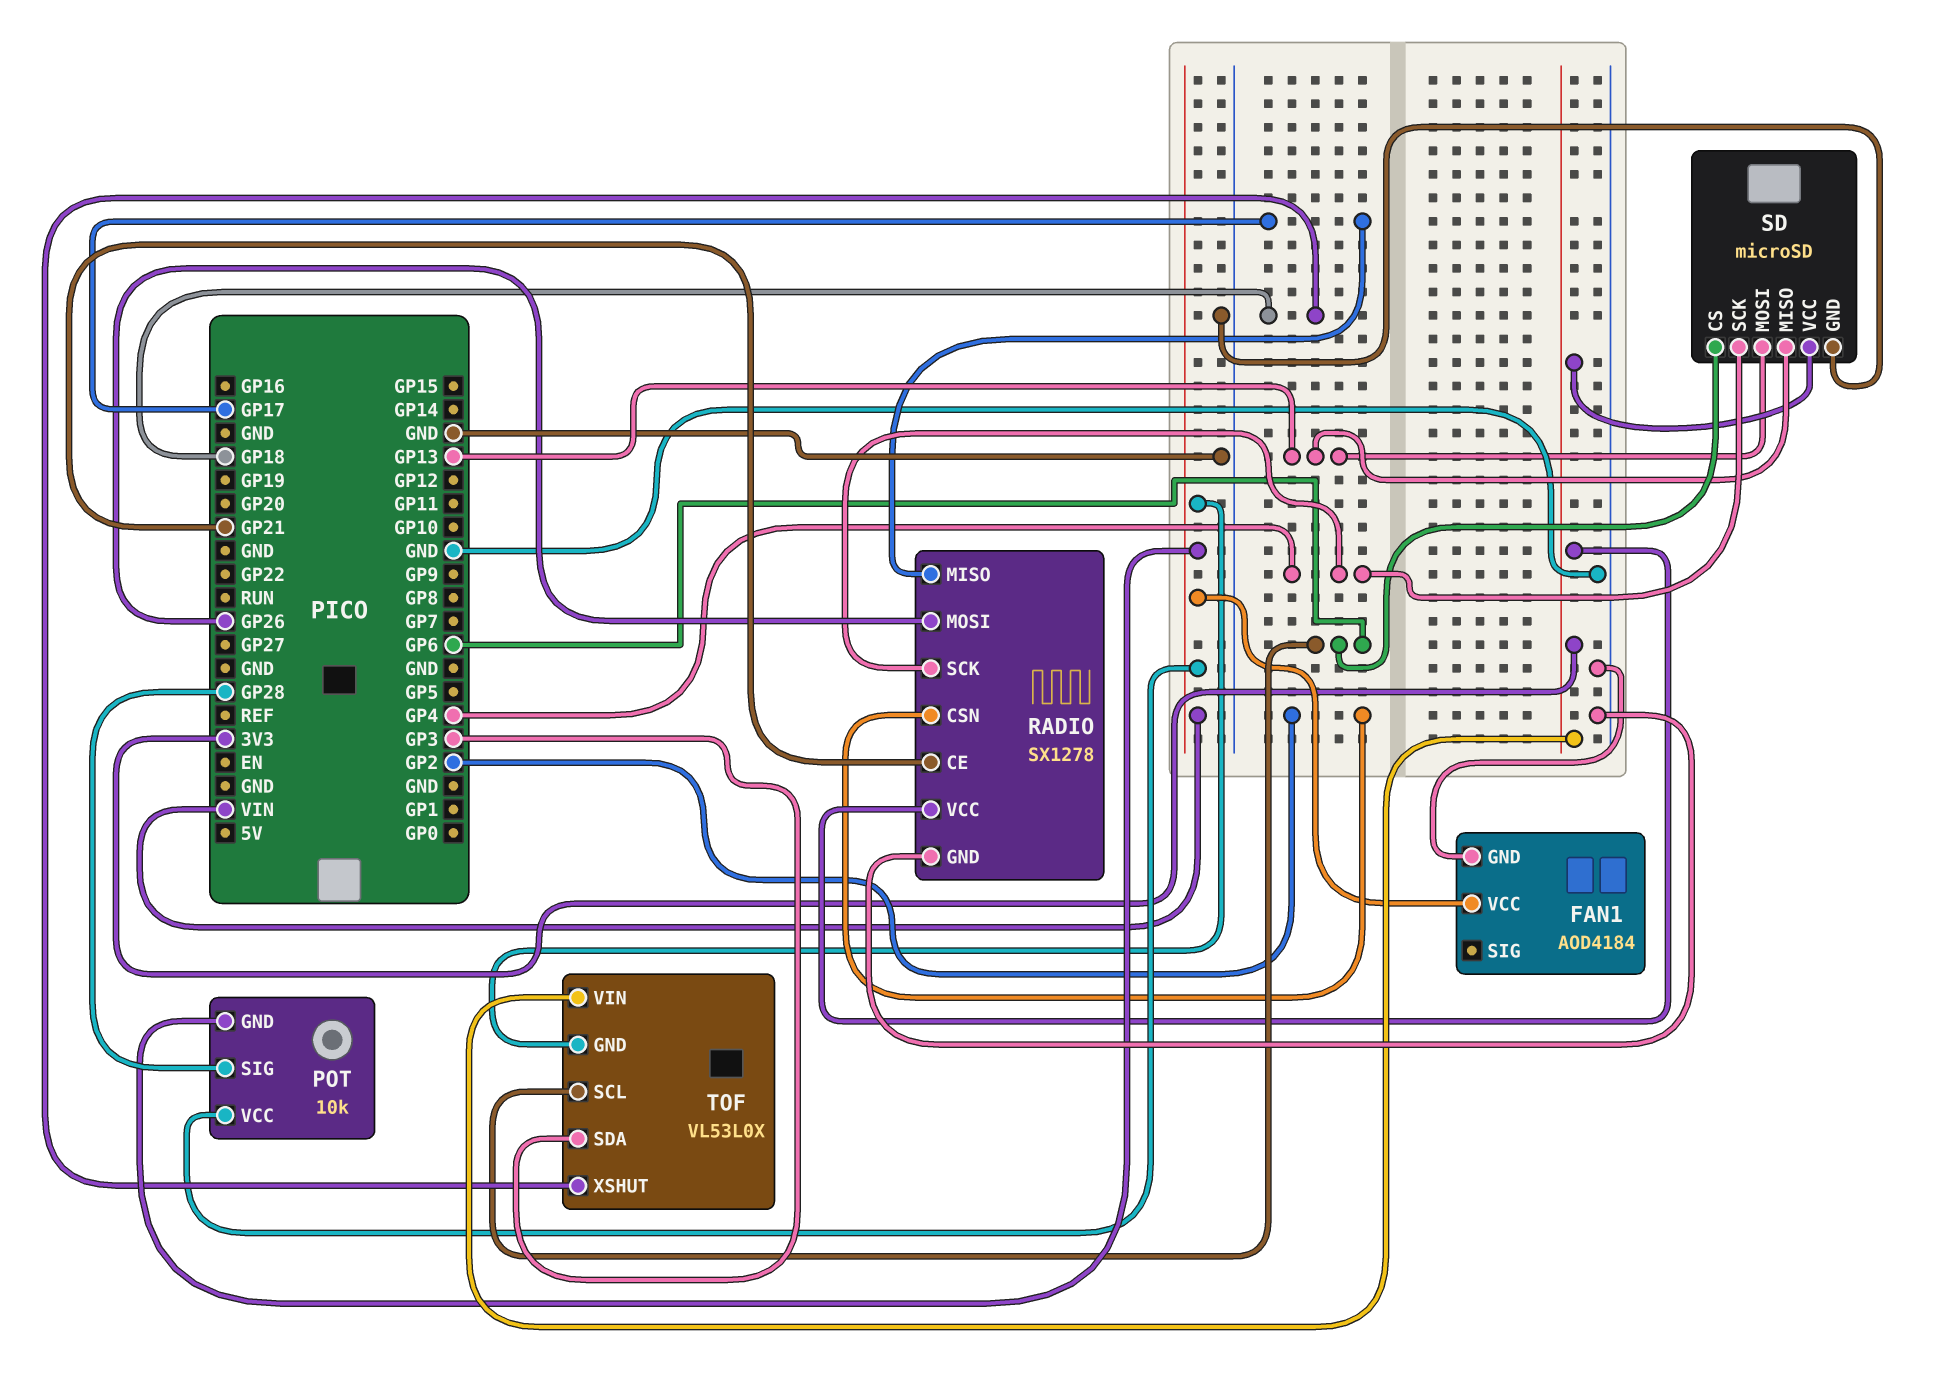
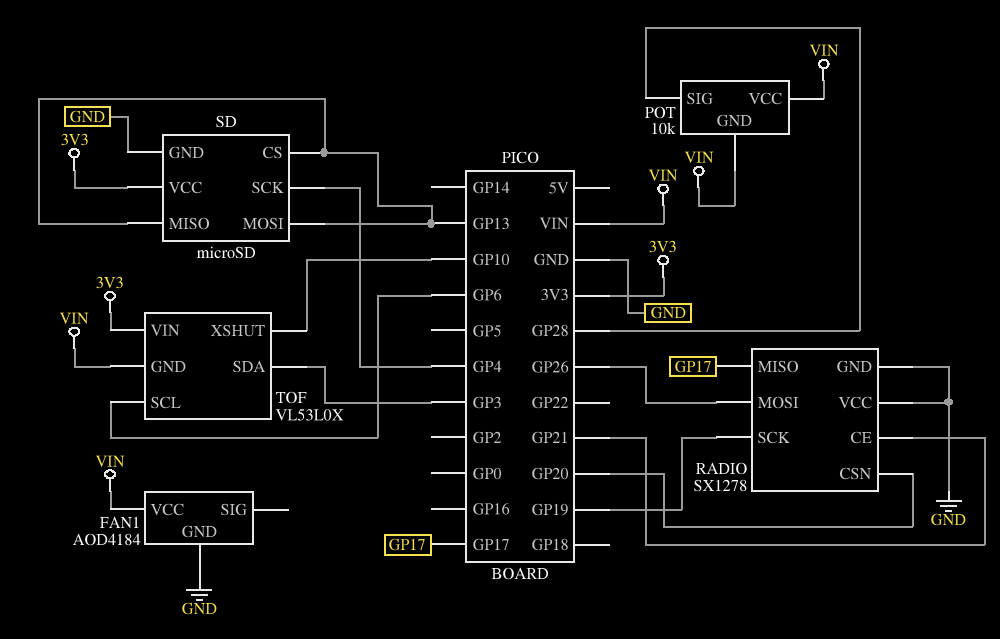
RADIO pin CSN: GP2 -> GP20
RADIO pin SCK: GP4 -> GP19
RADIO pin VCC: 3V3 -> GND
SD pin CS: GP6 -> GP13
TOF pin XSHUT: GP18 -> GP10

